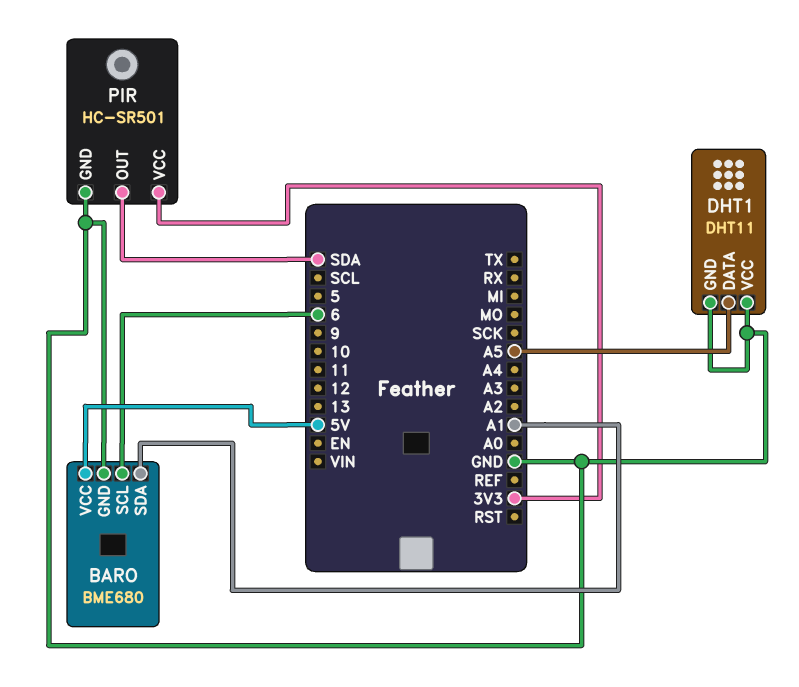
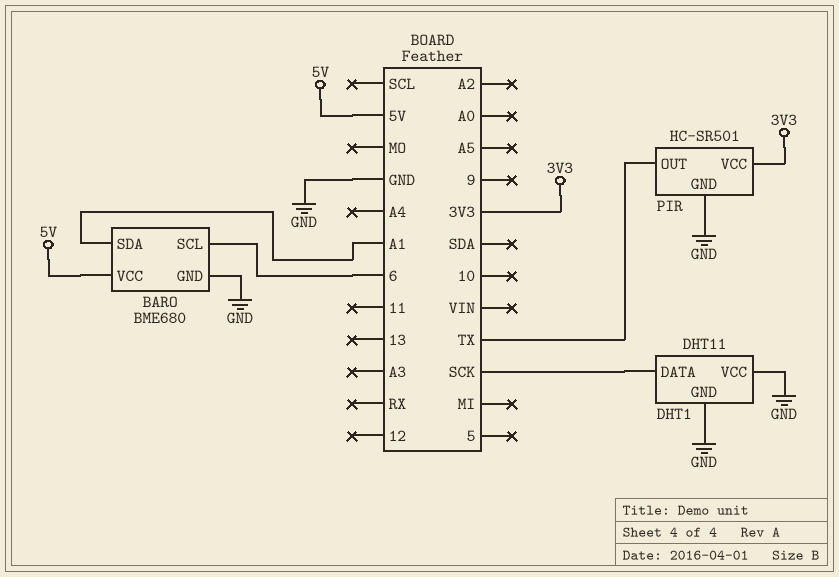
DHT1 pin DATA: A5 -> SCK
PIR pin OUT: SDA -> TX

